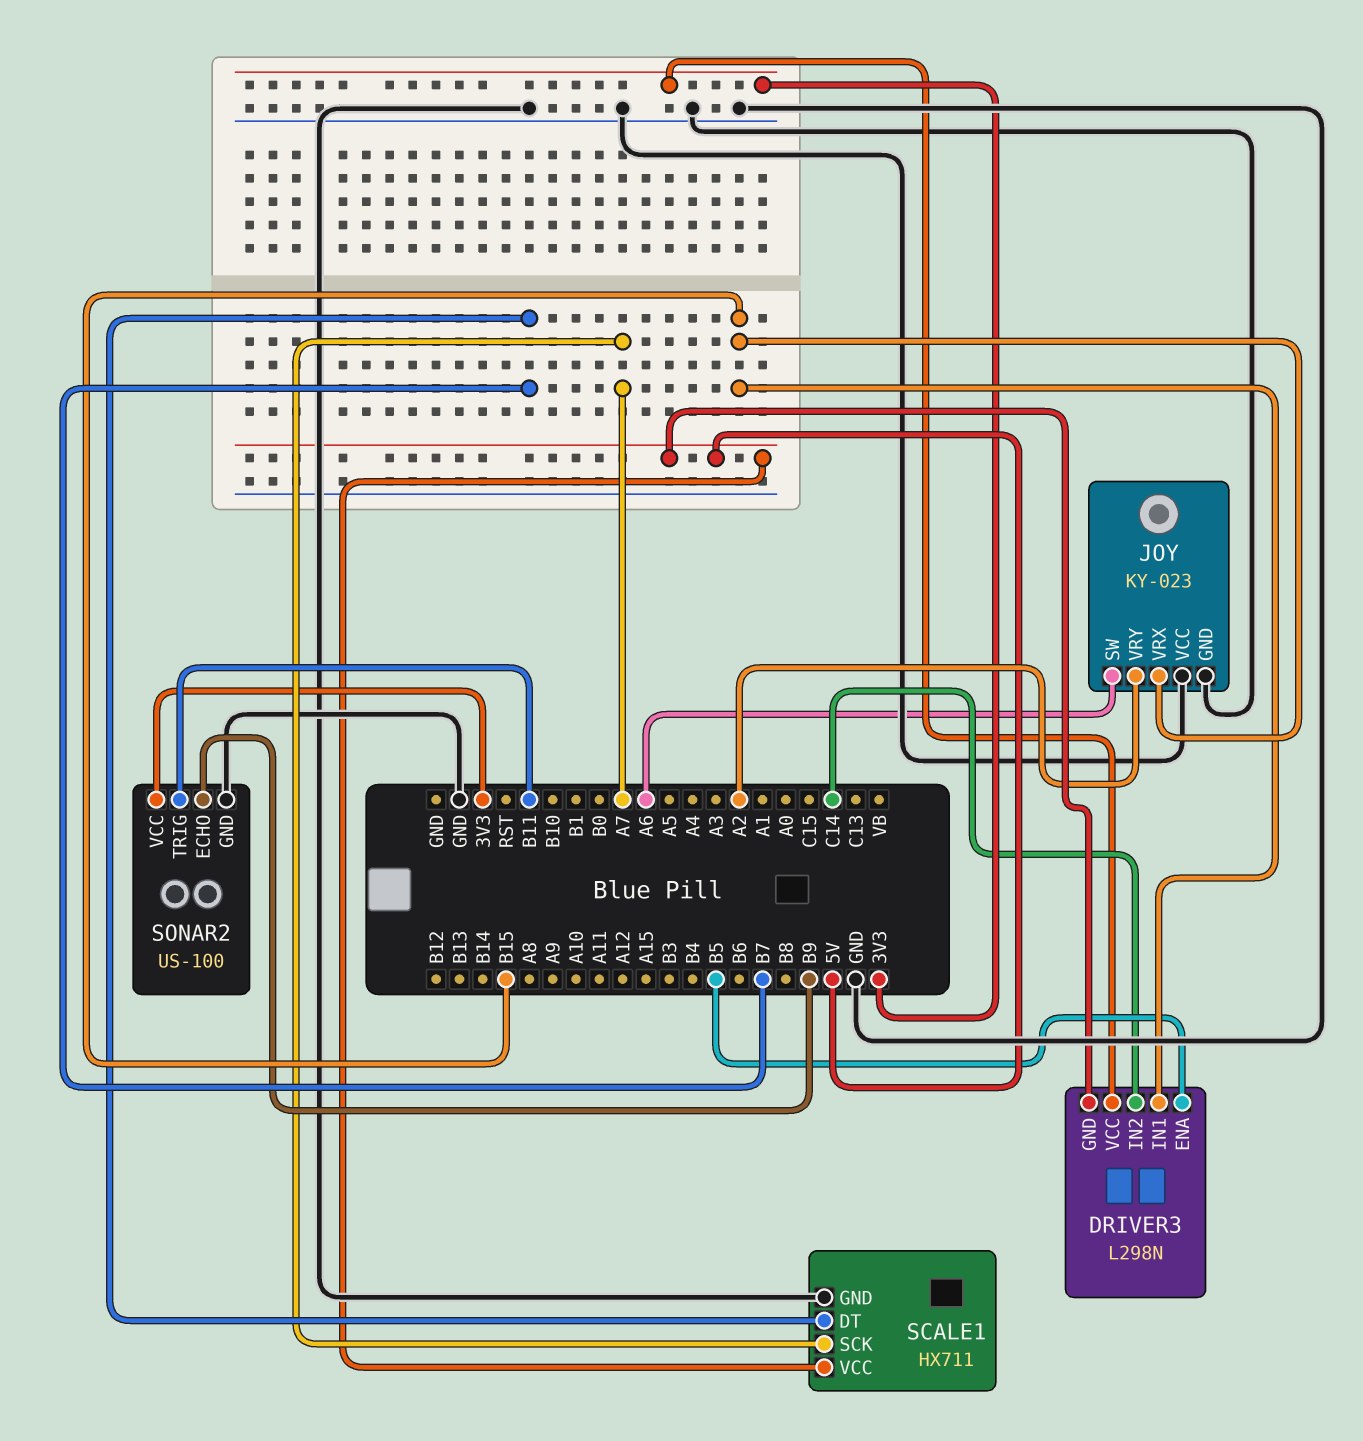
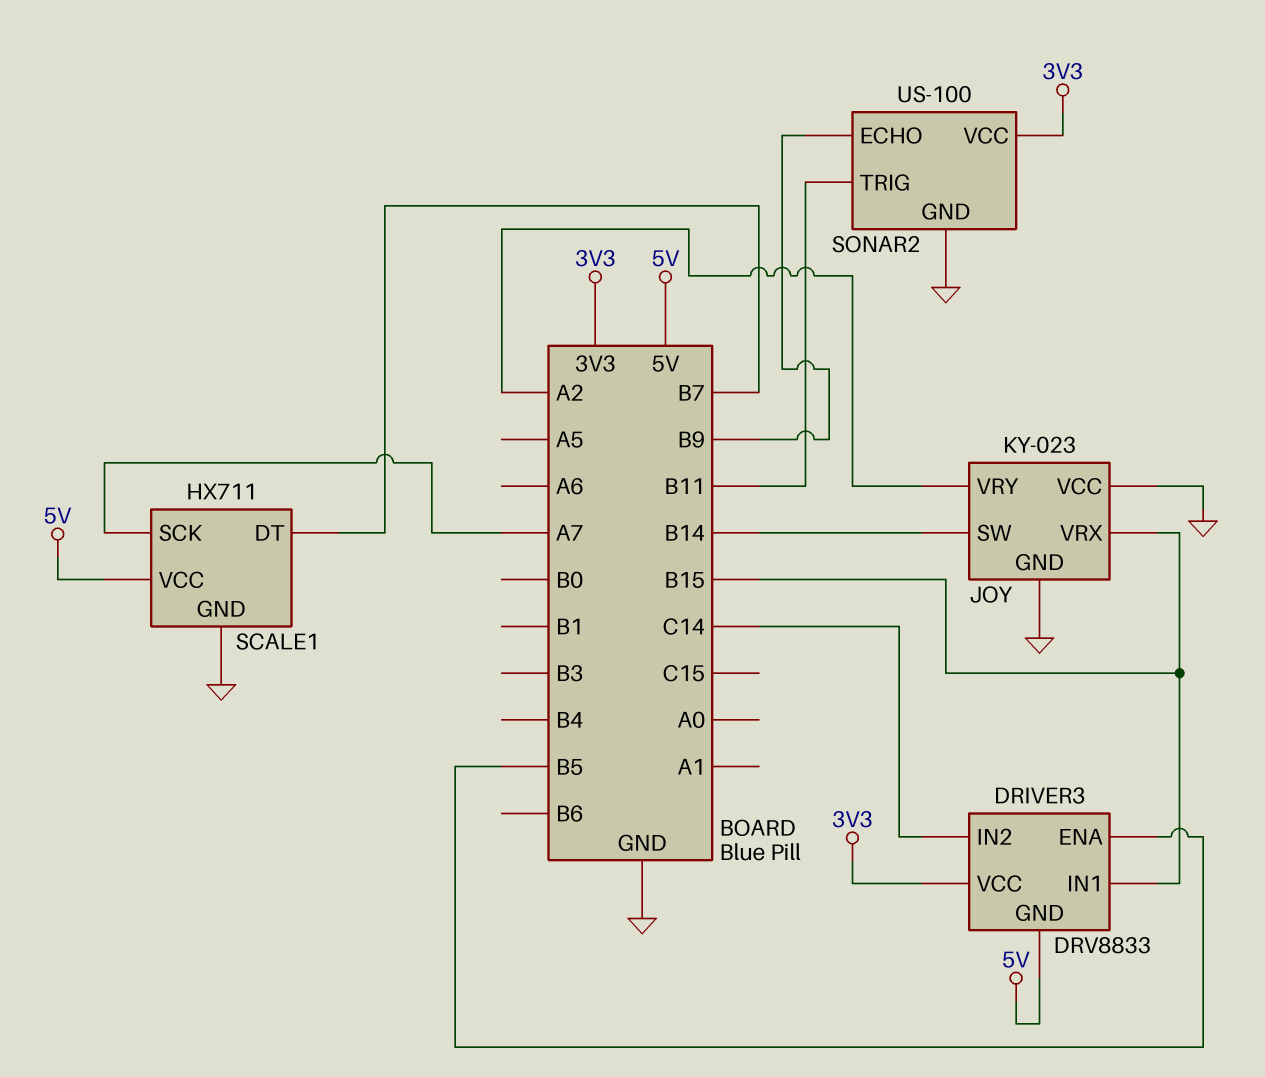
DRIVER3: L298N -> DRV8833
JOY pin SW: A6 -> B14

